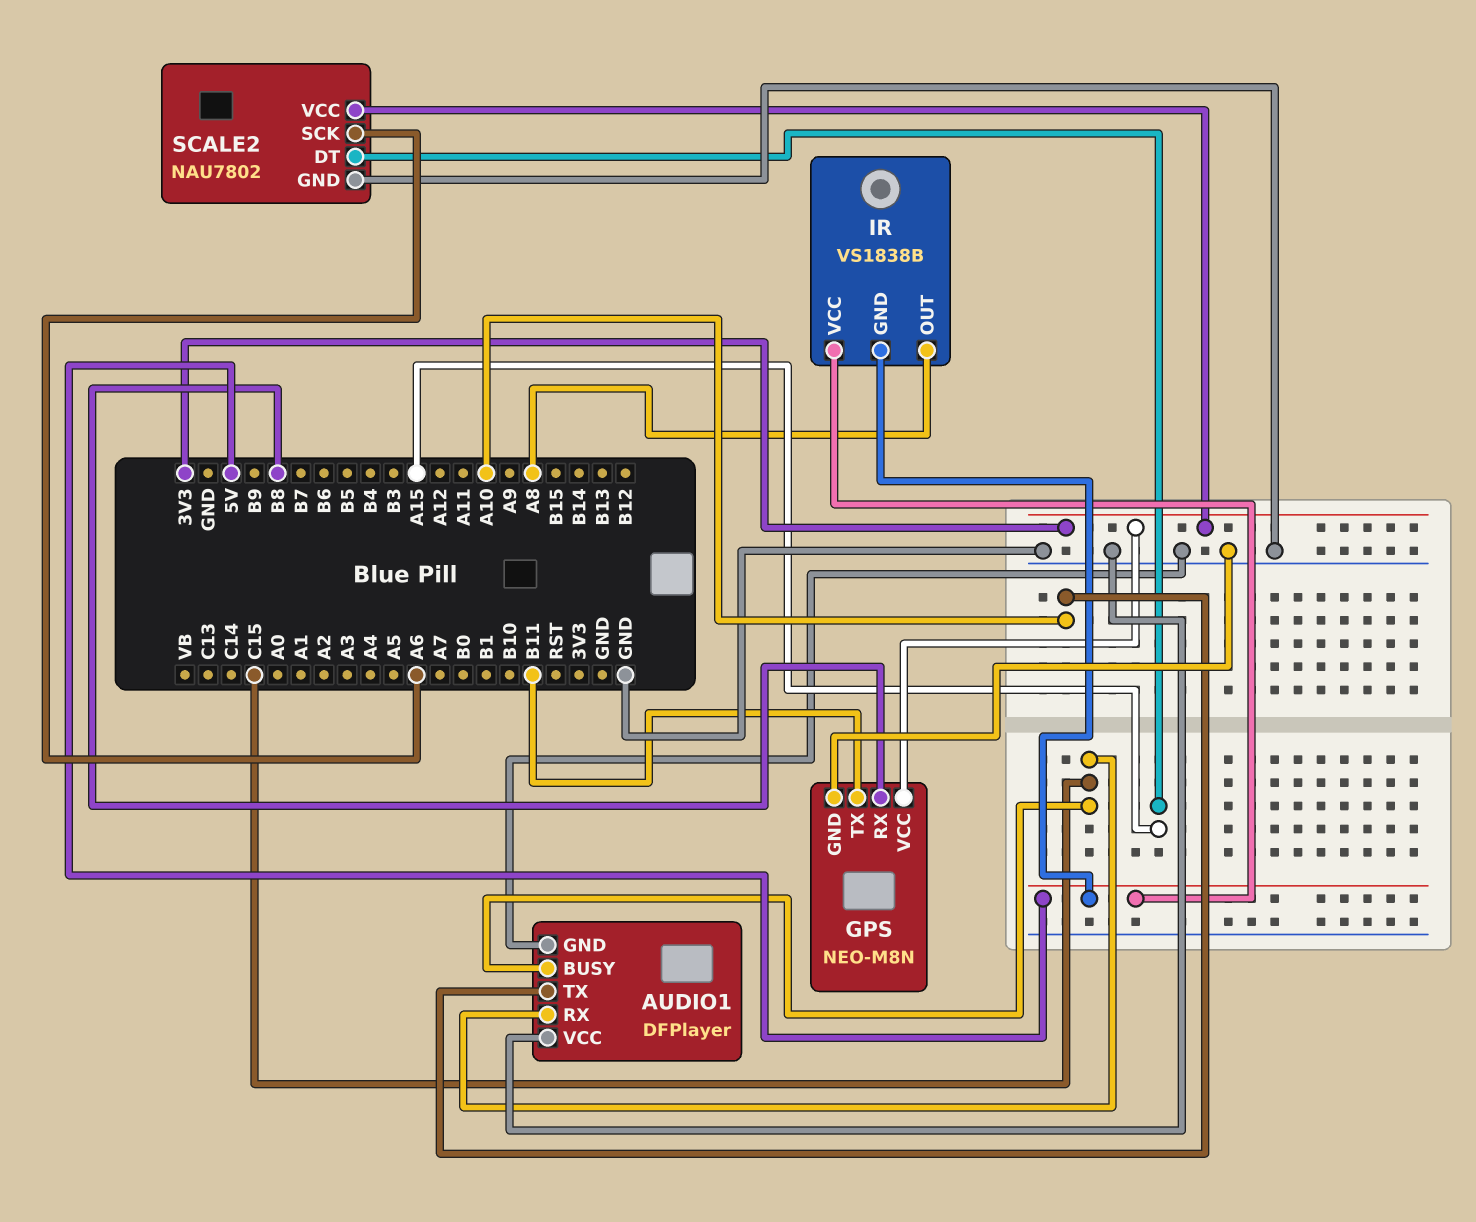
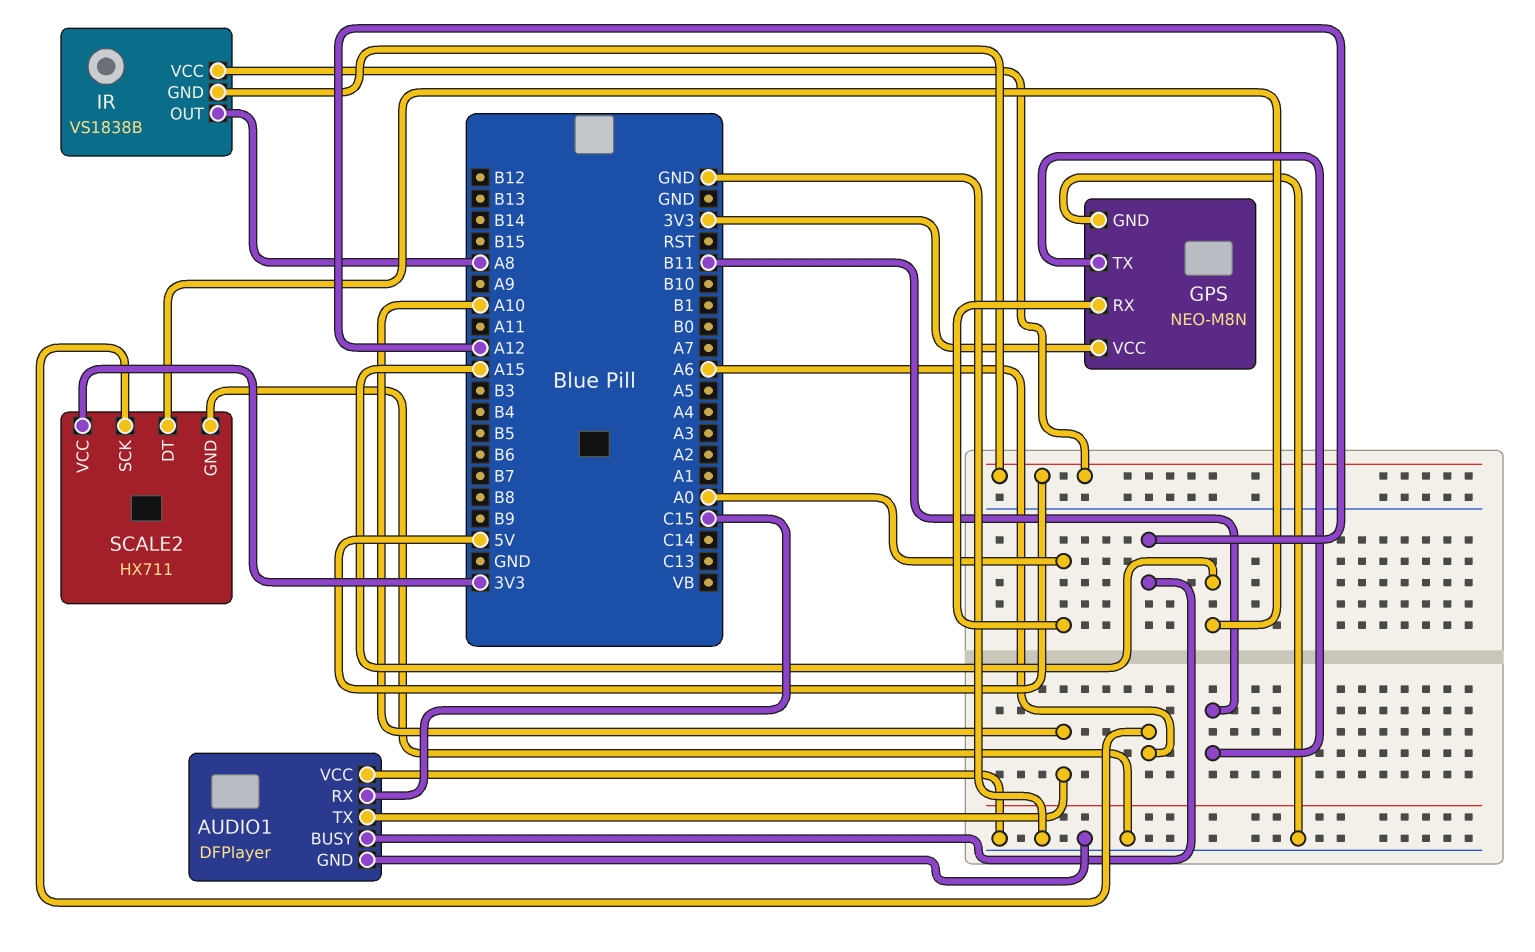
AUDIO1 pin BUSY: C15 -> A12
GPS pin RX: B8 -> A0
SCALE2: NAU7802 -> HX711

